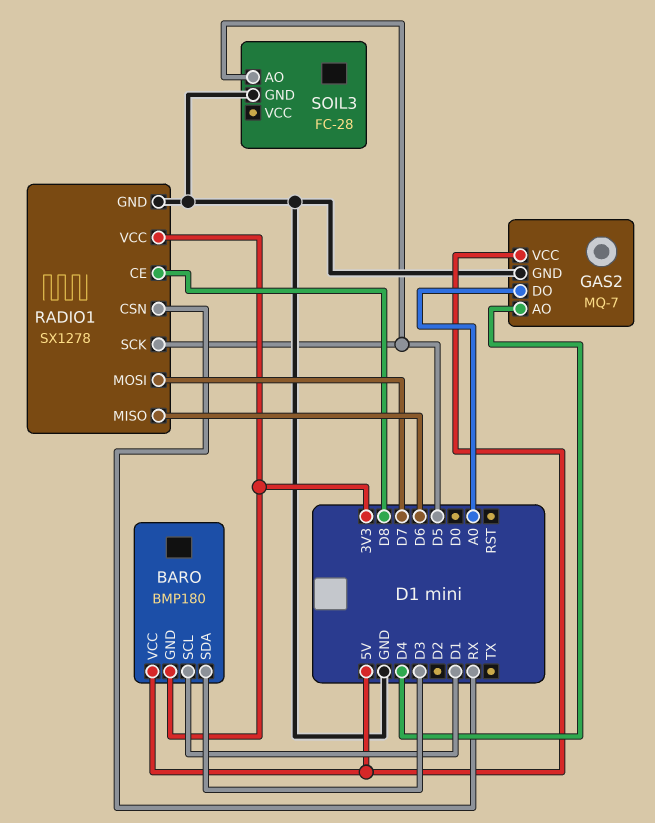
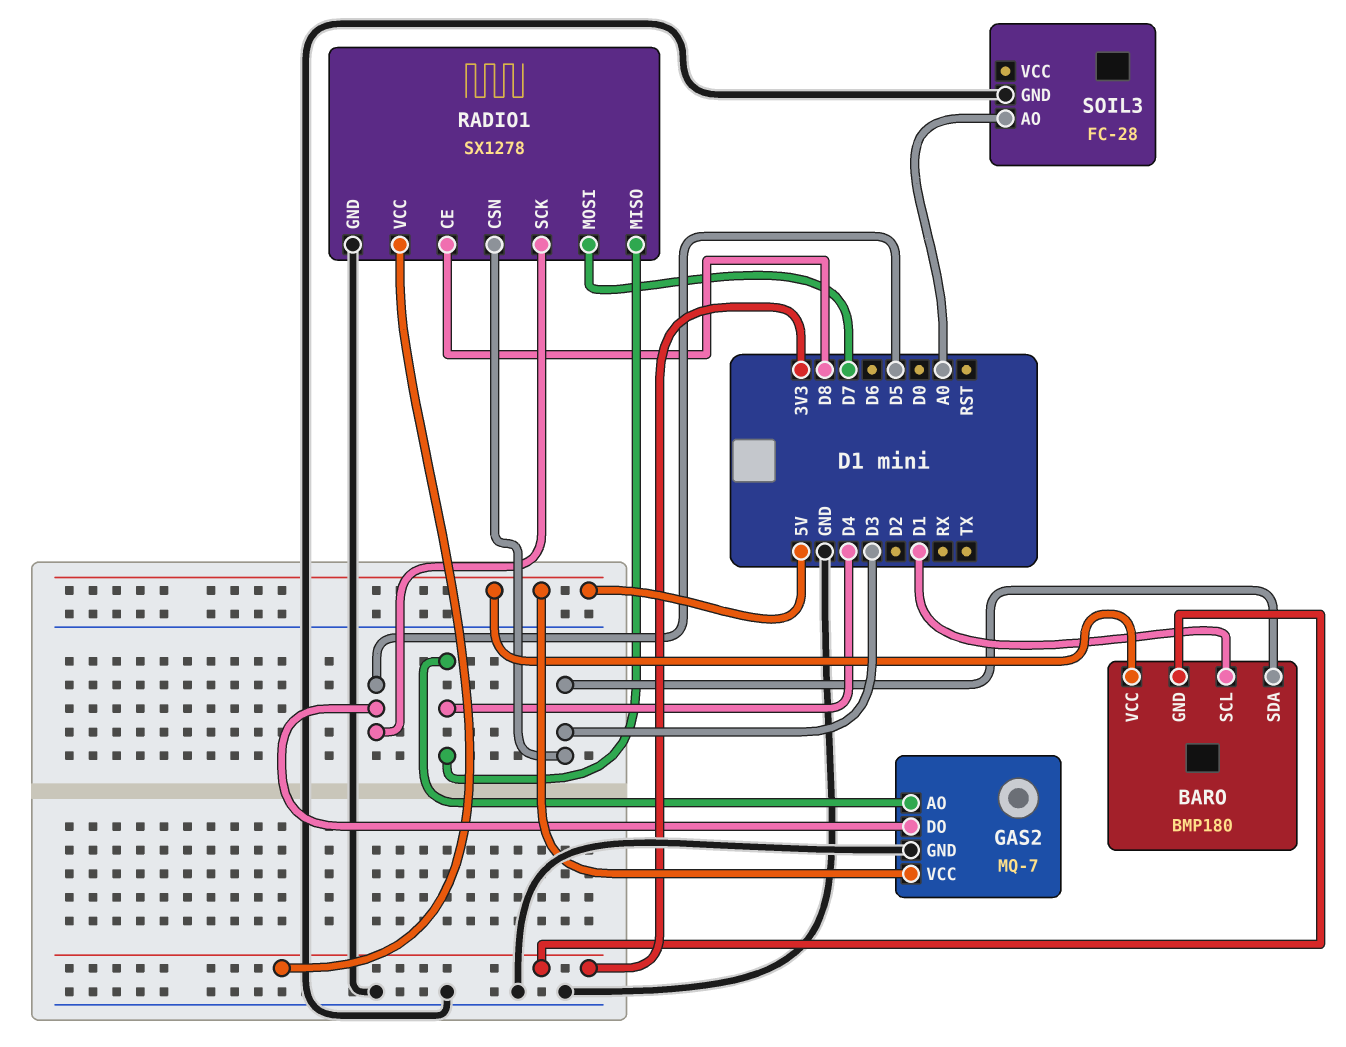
GAS2 pin DO: A0 -> D5
RADIO1 pin CSN: RX -> D3
RADIO1 pin MISO: D6 -> D4
SOIL3 pin AO: D5 -> A0

